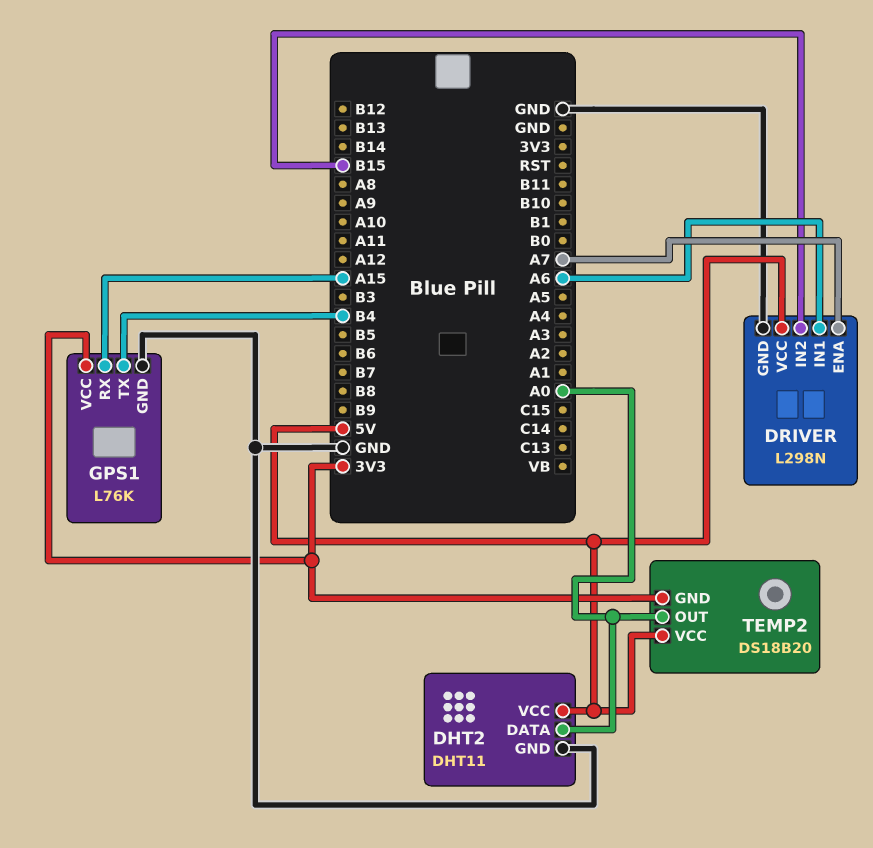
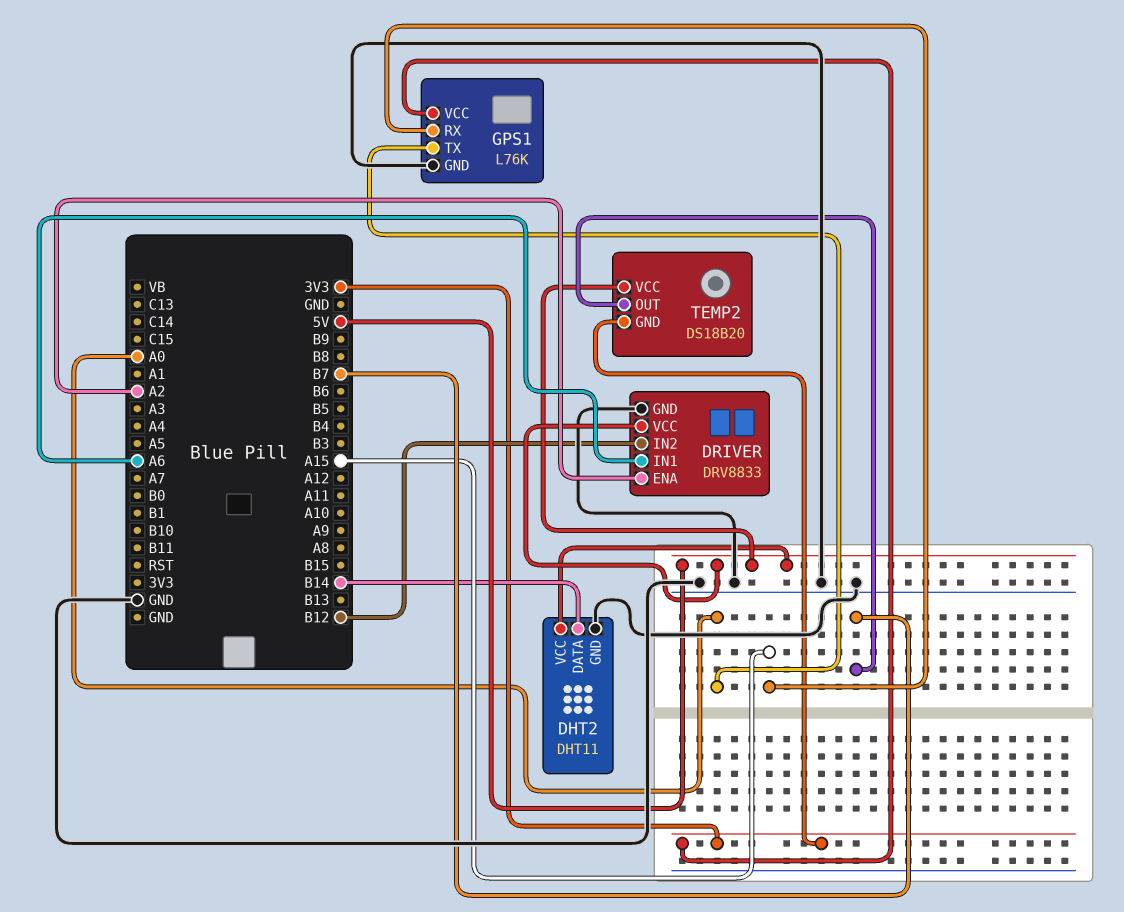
DHT2 pin DATA: A0 -> B14
DRIVER: L298N -> DRV8833
DRIVER pin ENA: A7 -> A2
DRIVER pin IN2: B15 -> B12
GPS1 pin TX: B4 -> A0
TEMP2 pin OUT: A0 -> B7

